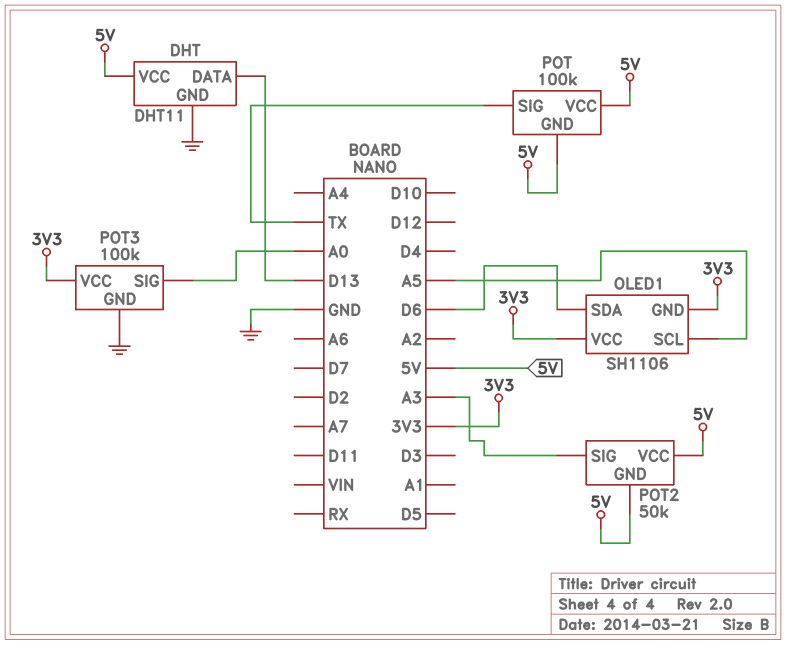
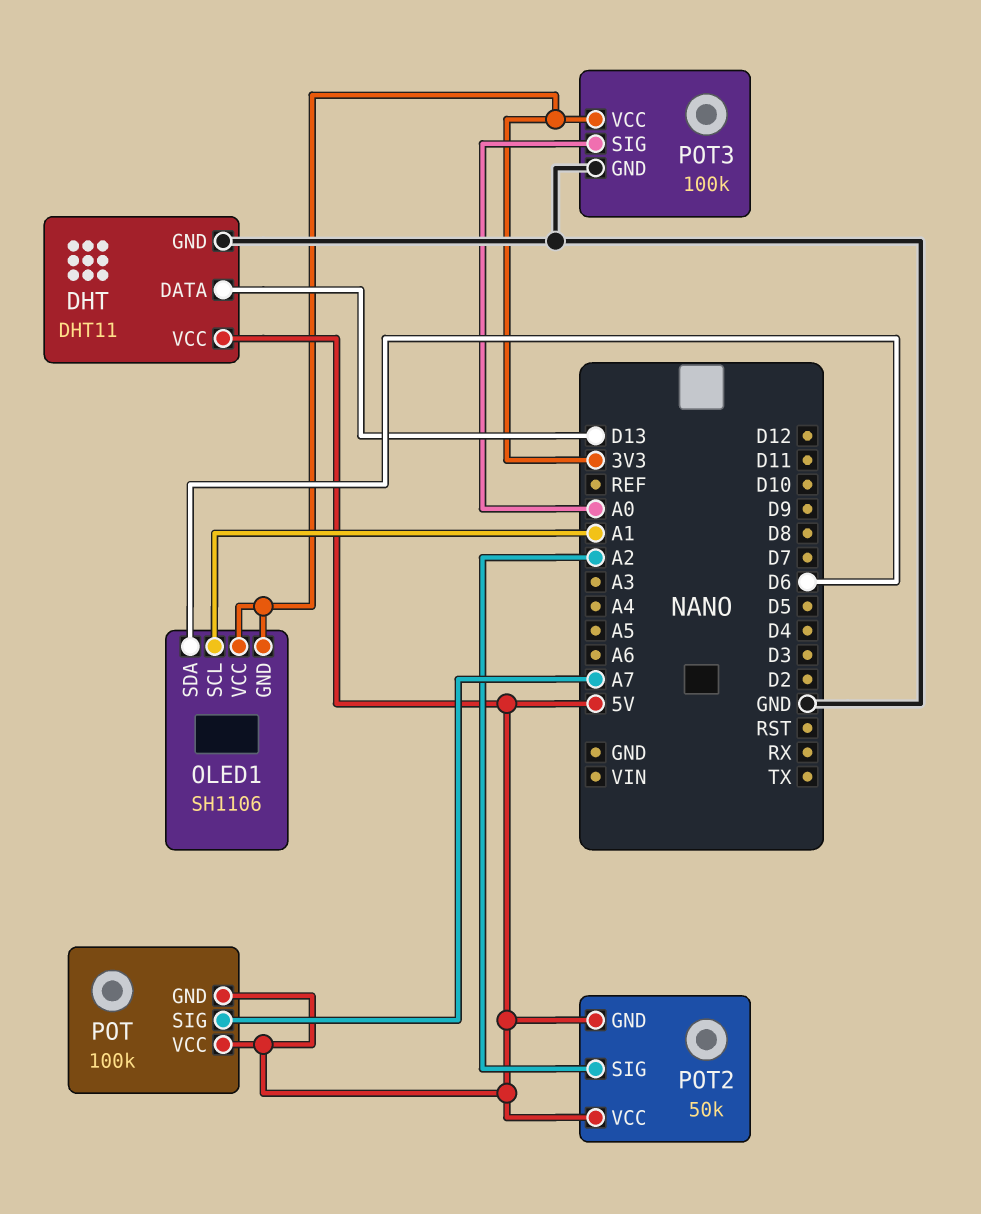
OLED1 pin SCL: A5 -> A1
POT pin SIG: TX -> A7
POT2 pin SIG: A3 -> A2

